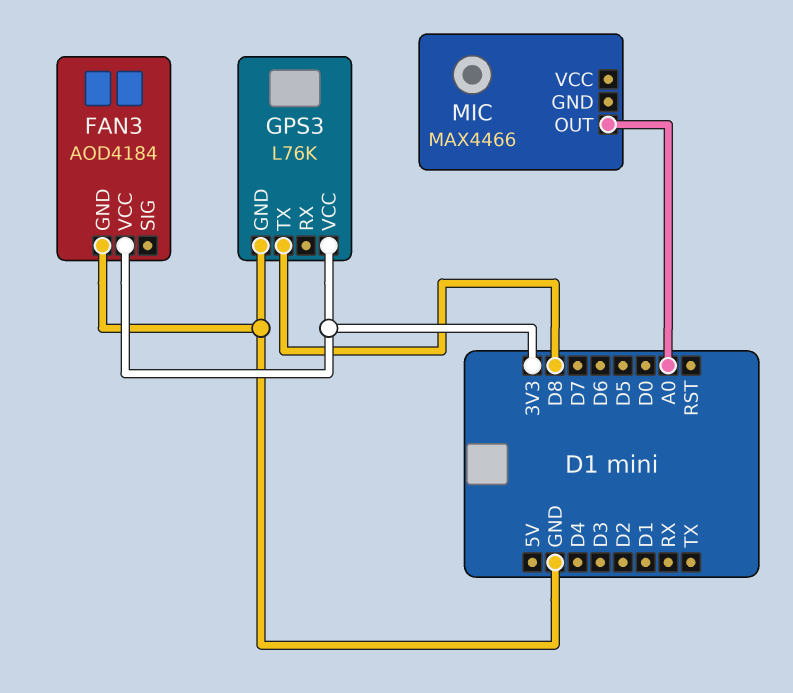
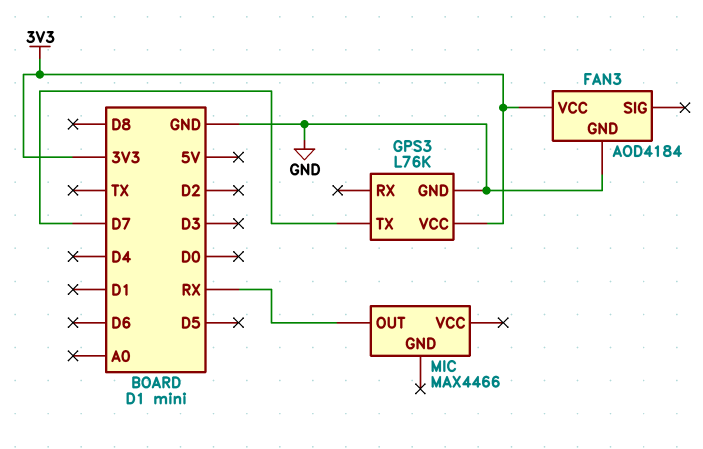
GPS3 pin TX: D8 -> D7
MIC pin OUT: A0 -> RX

